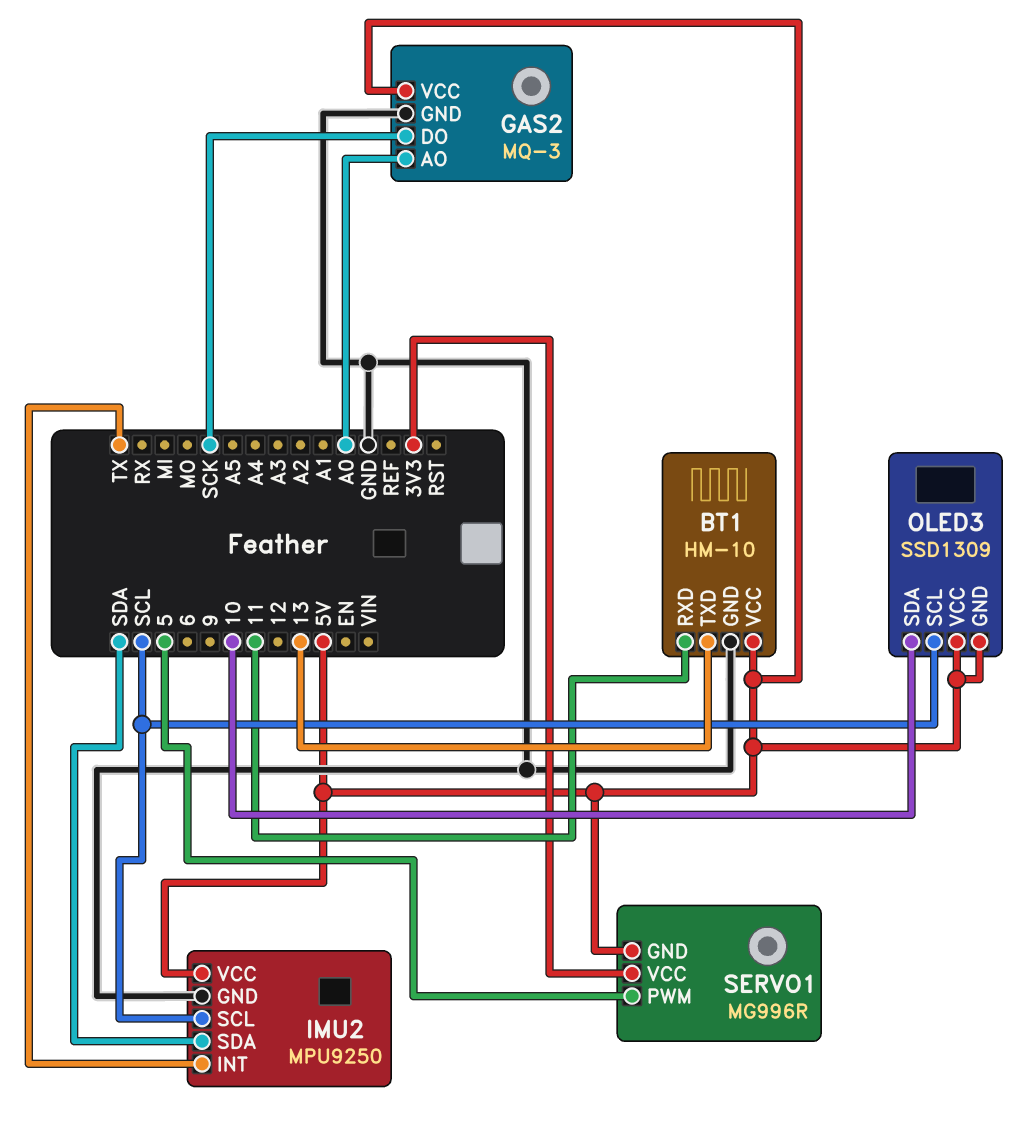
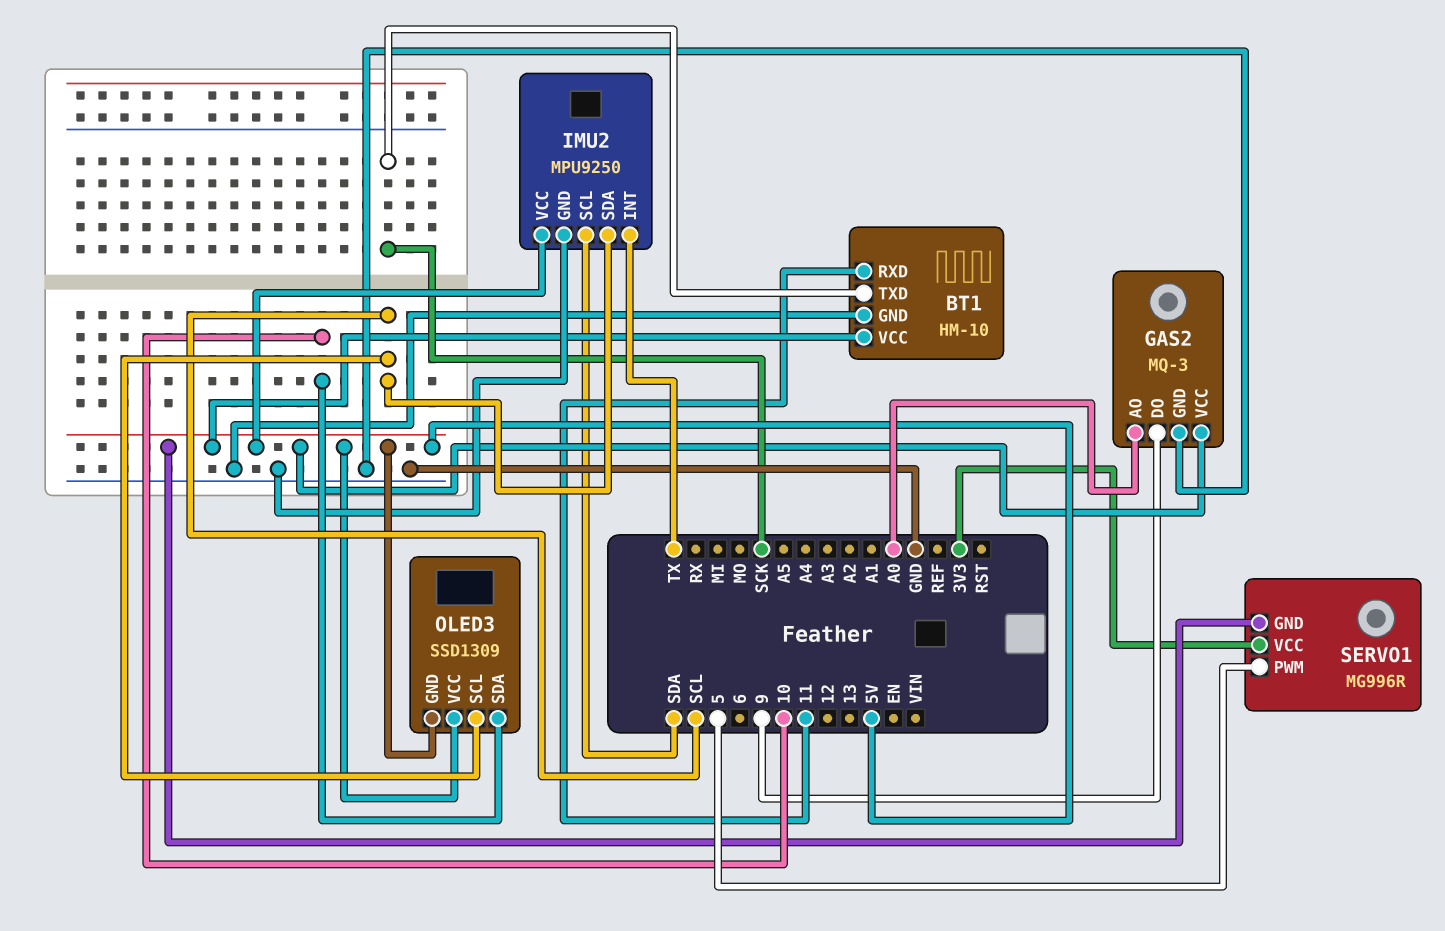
BT1 pin TXD: 13 -> SCK
GAS2 pin DO: SCK -> 9
IMU2 pin SCL: SCL -> SDA
IMU2 pin SDA: SDA -> SCL

